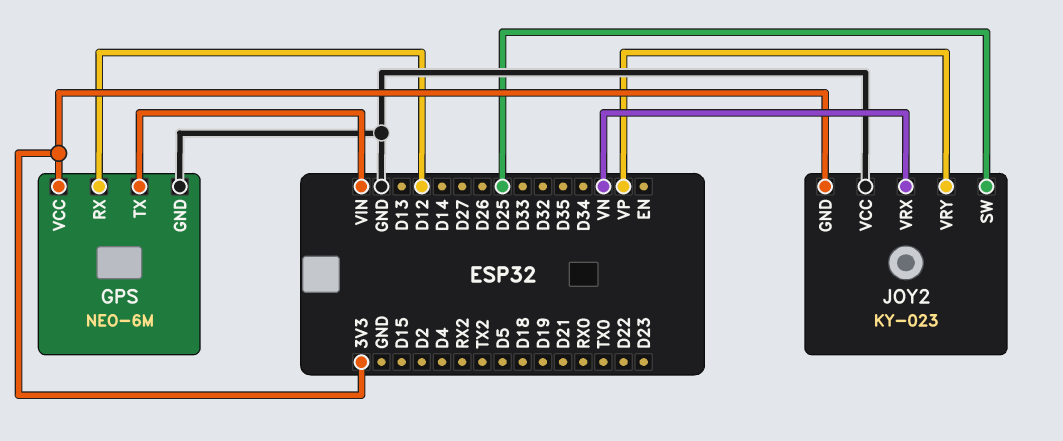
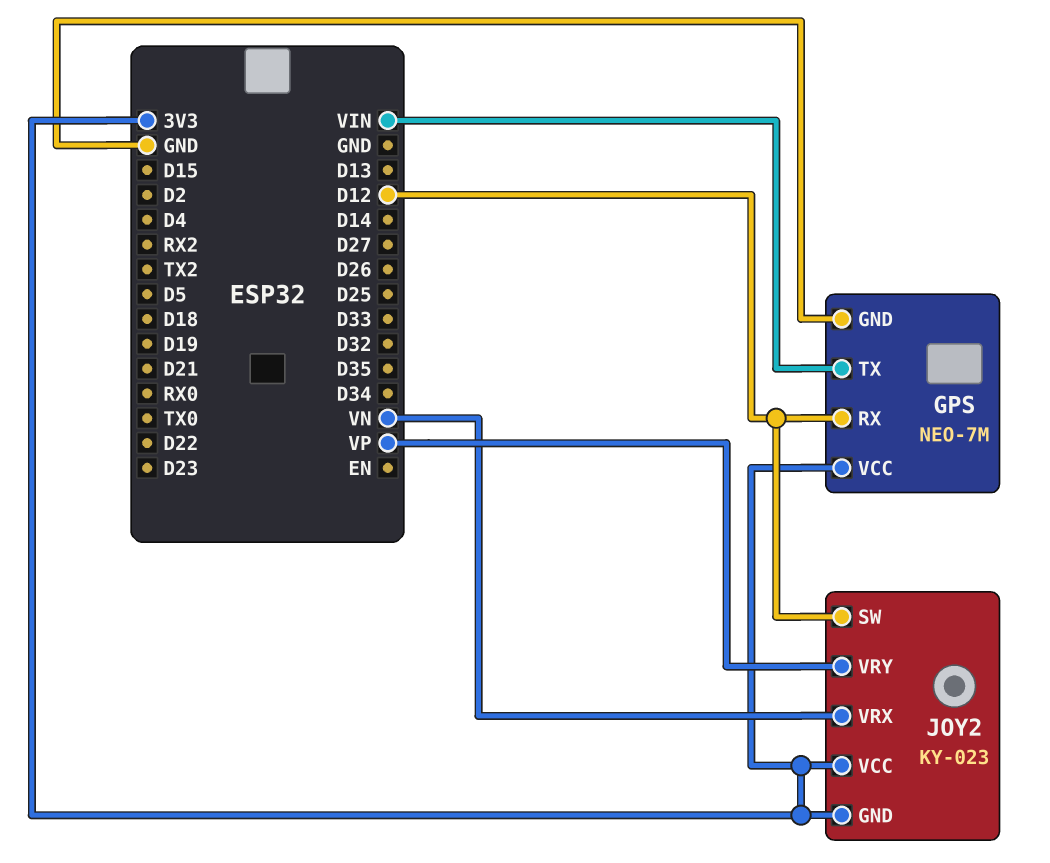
GPS: NEO-6M -> NEO-7M
JOY2 pin SW: D25 -> D12
JOY2 pin VCC: GND -> 3V3

